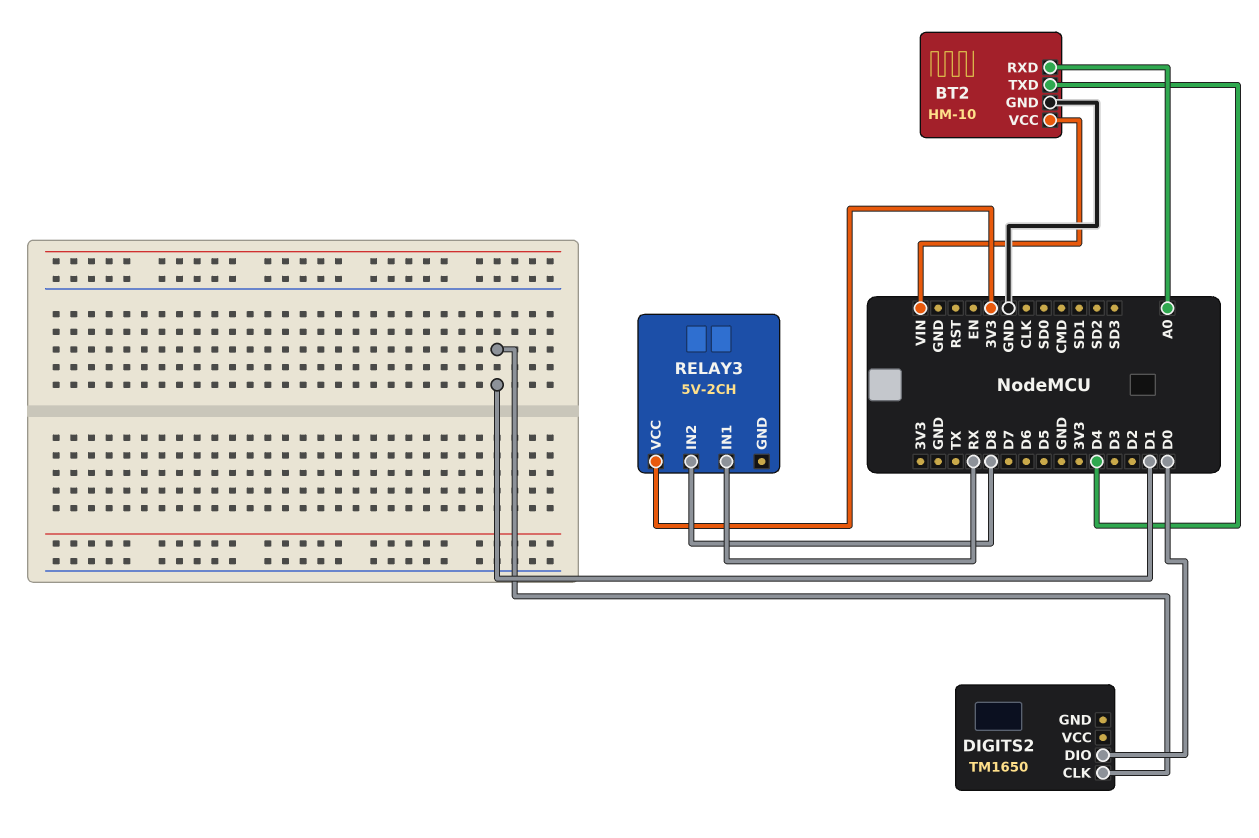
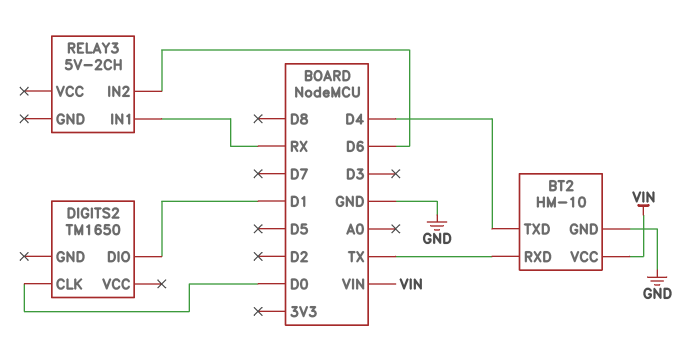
BT2 pin RXD: A0 -> TX
DIGITS2 pin CLK: D1 -> D0
DIGITS2 pin DIO: D0 -> D1
RELAY3 pin IN2: D8 -> D6
RELAY3 pin VCC: 3V3 -> none

